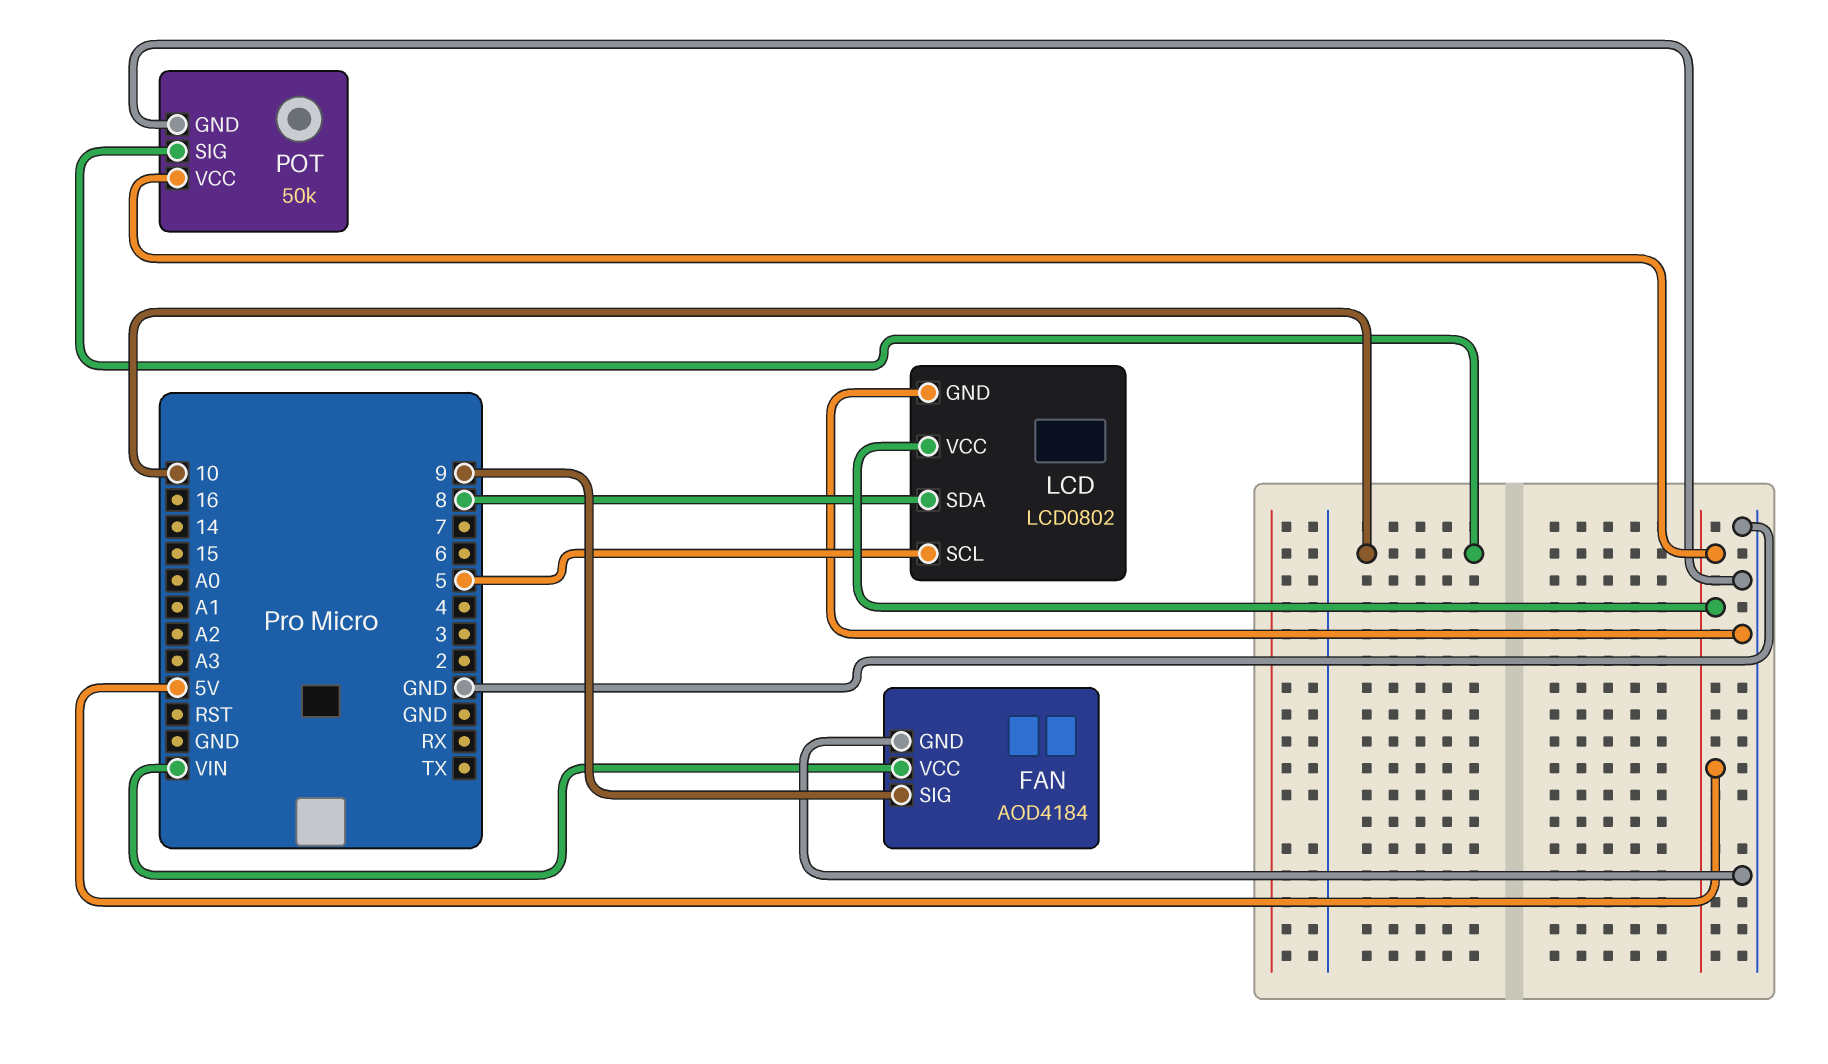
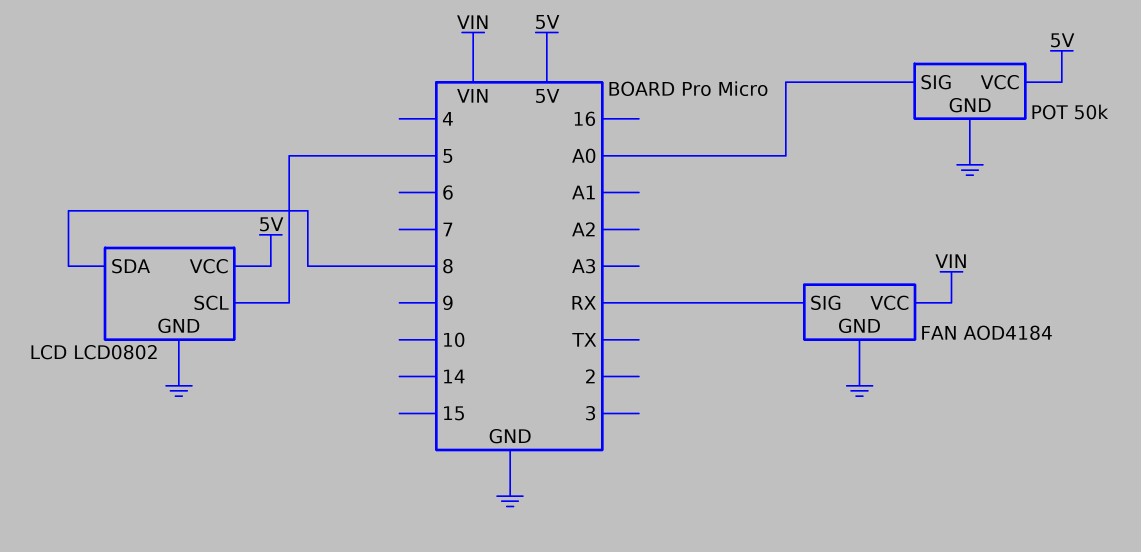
FAN pin SIG: 9 -> RX
POT pin SIG: 10 -> A0

